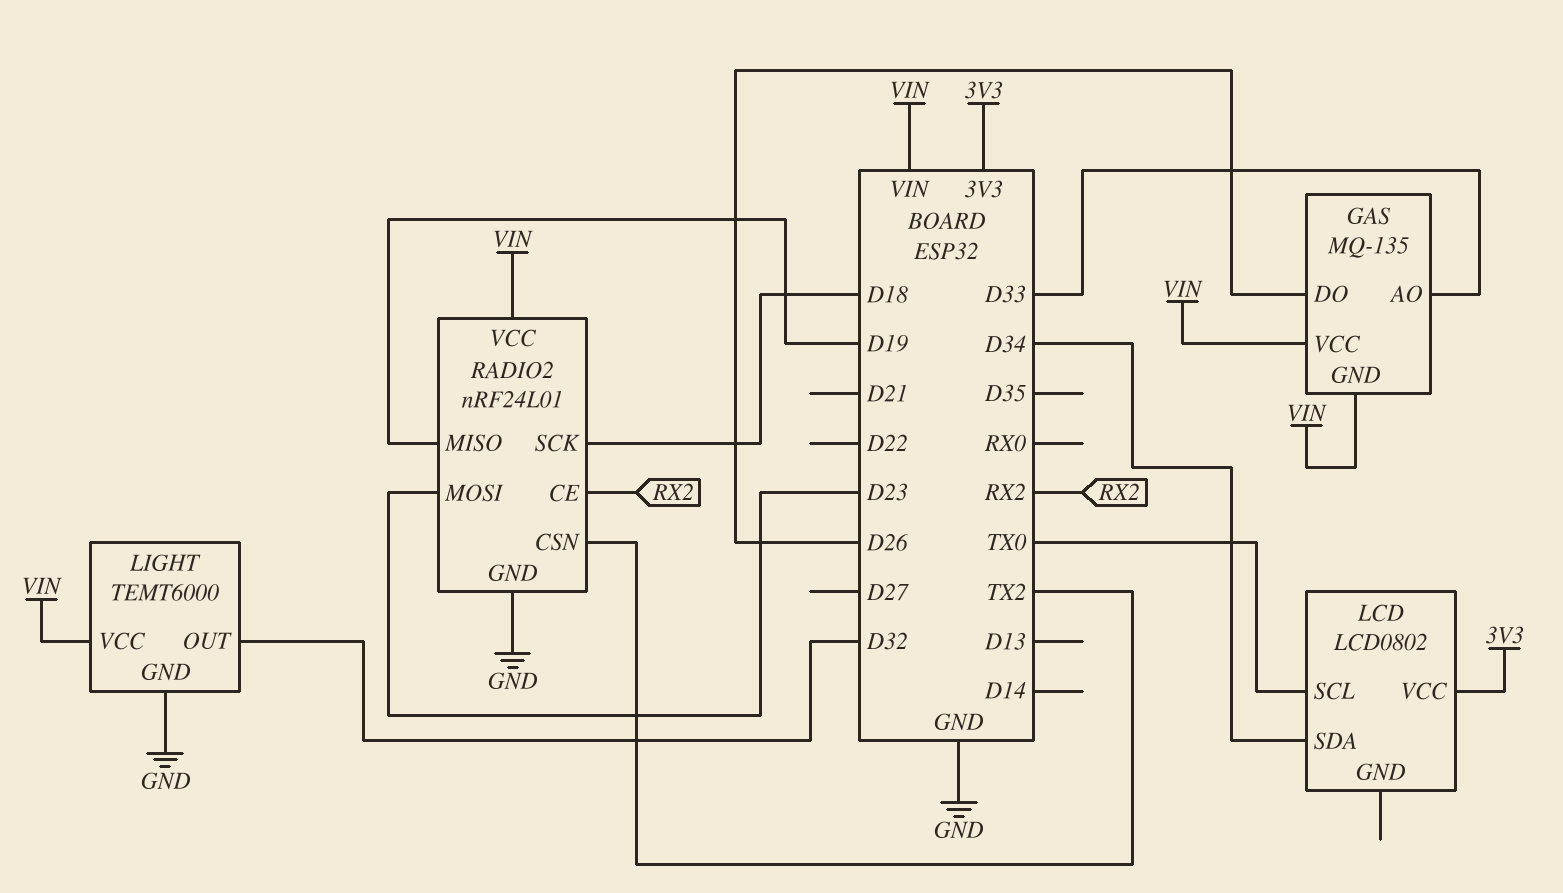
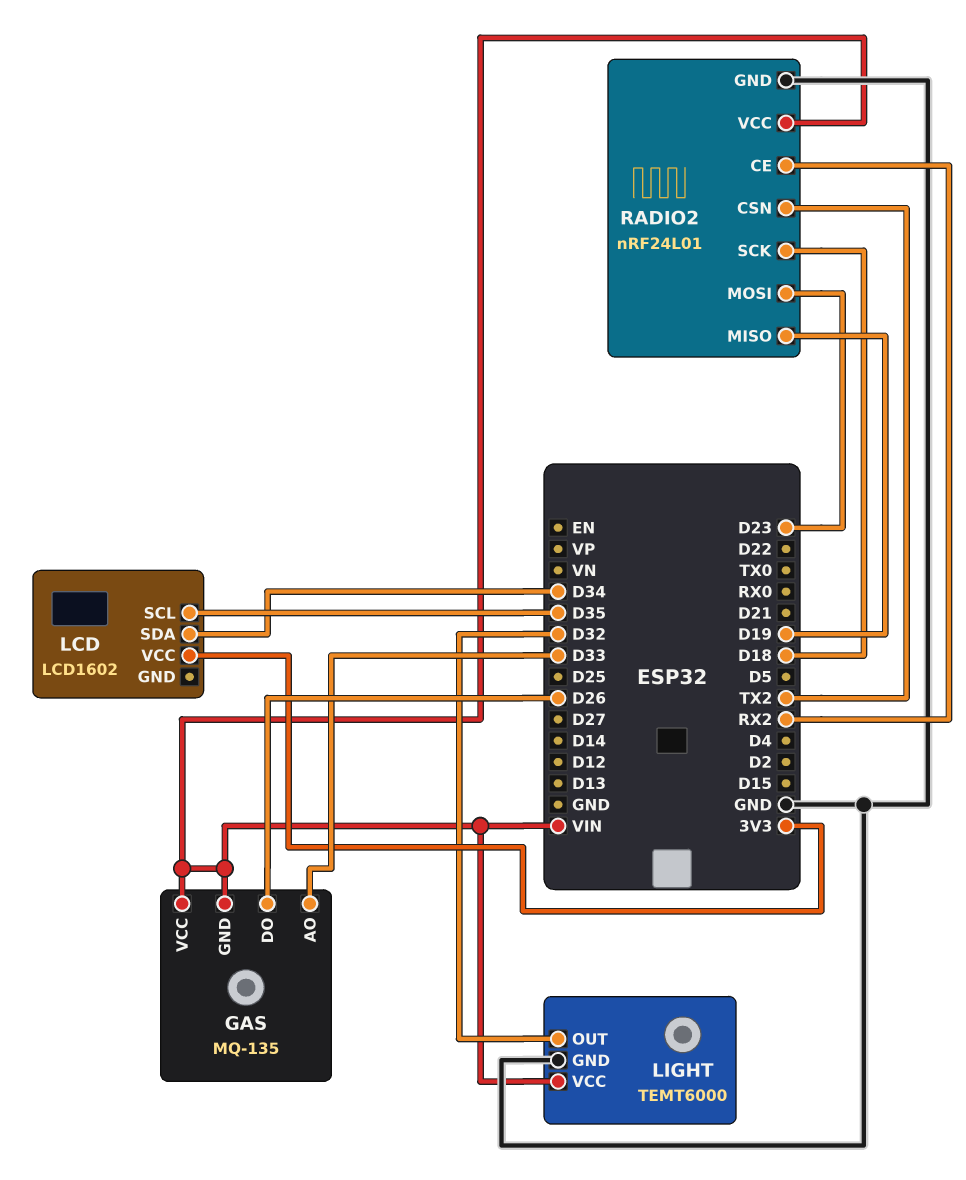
LCD: LCD0802 -> LCD1602
LCD pin SCL: TX0 -> D35

